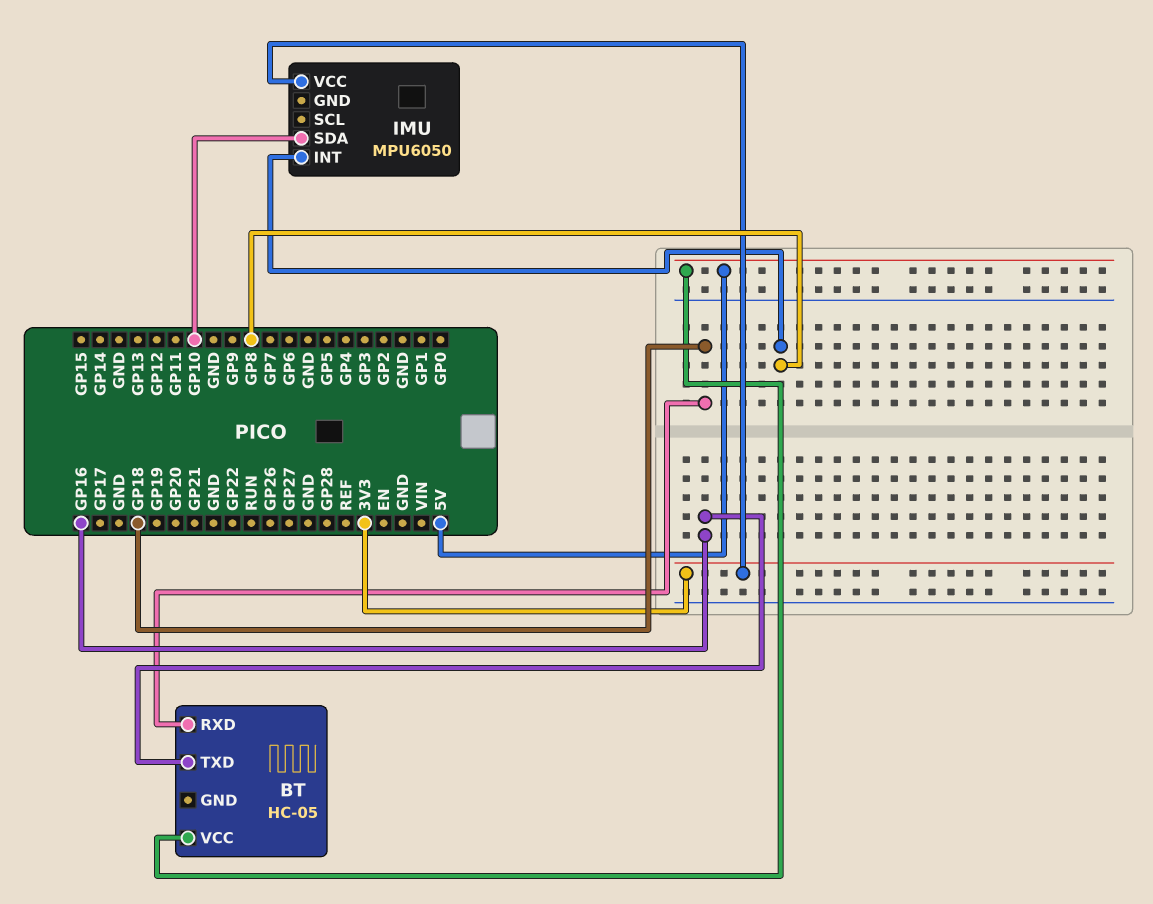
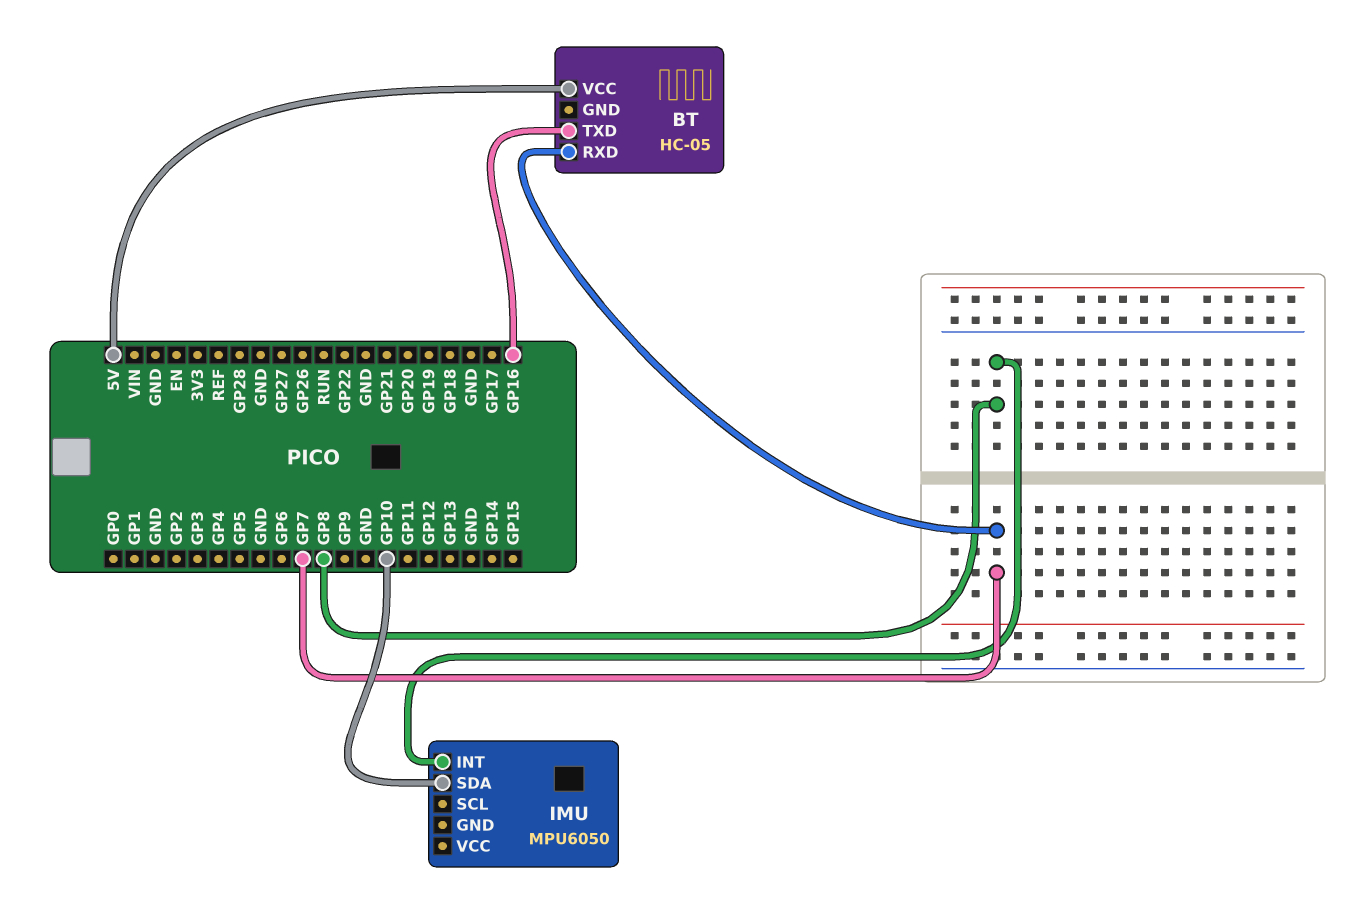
BT pin RXD: GP18 -> GP7
IMU pin VCC: 3V3 -> none

